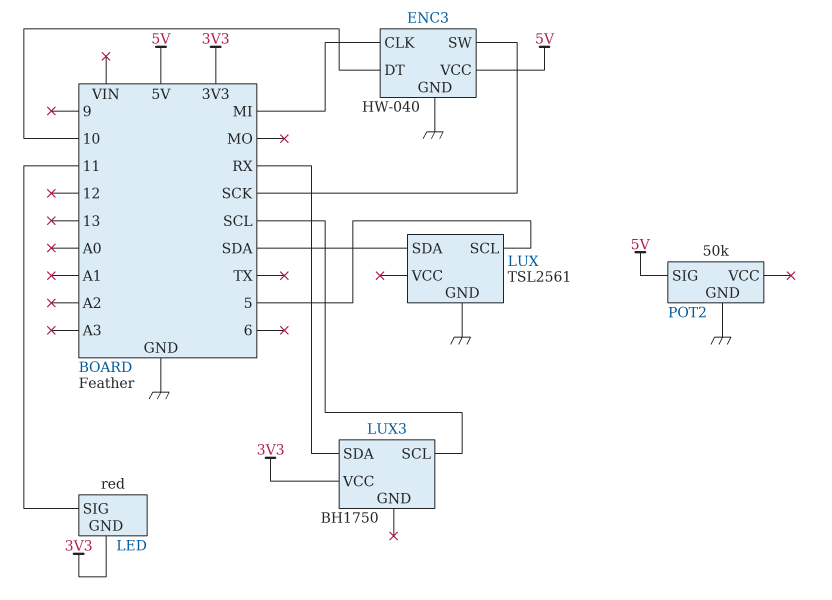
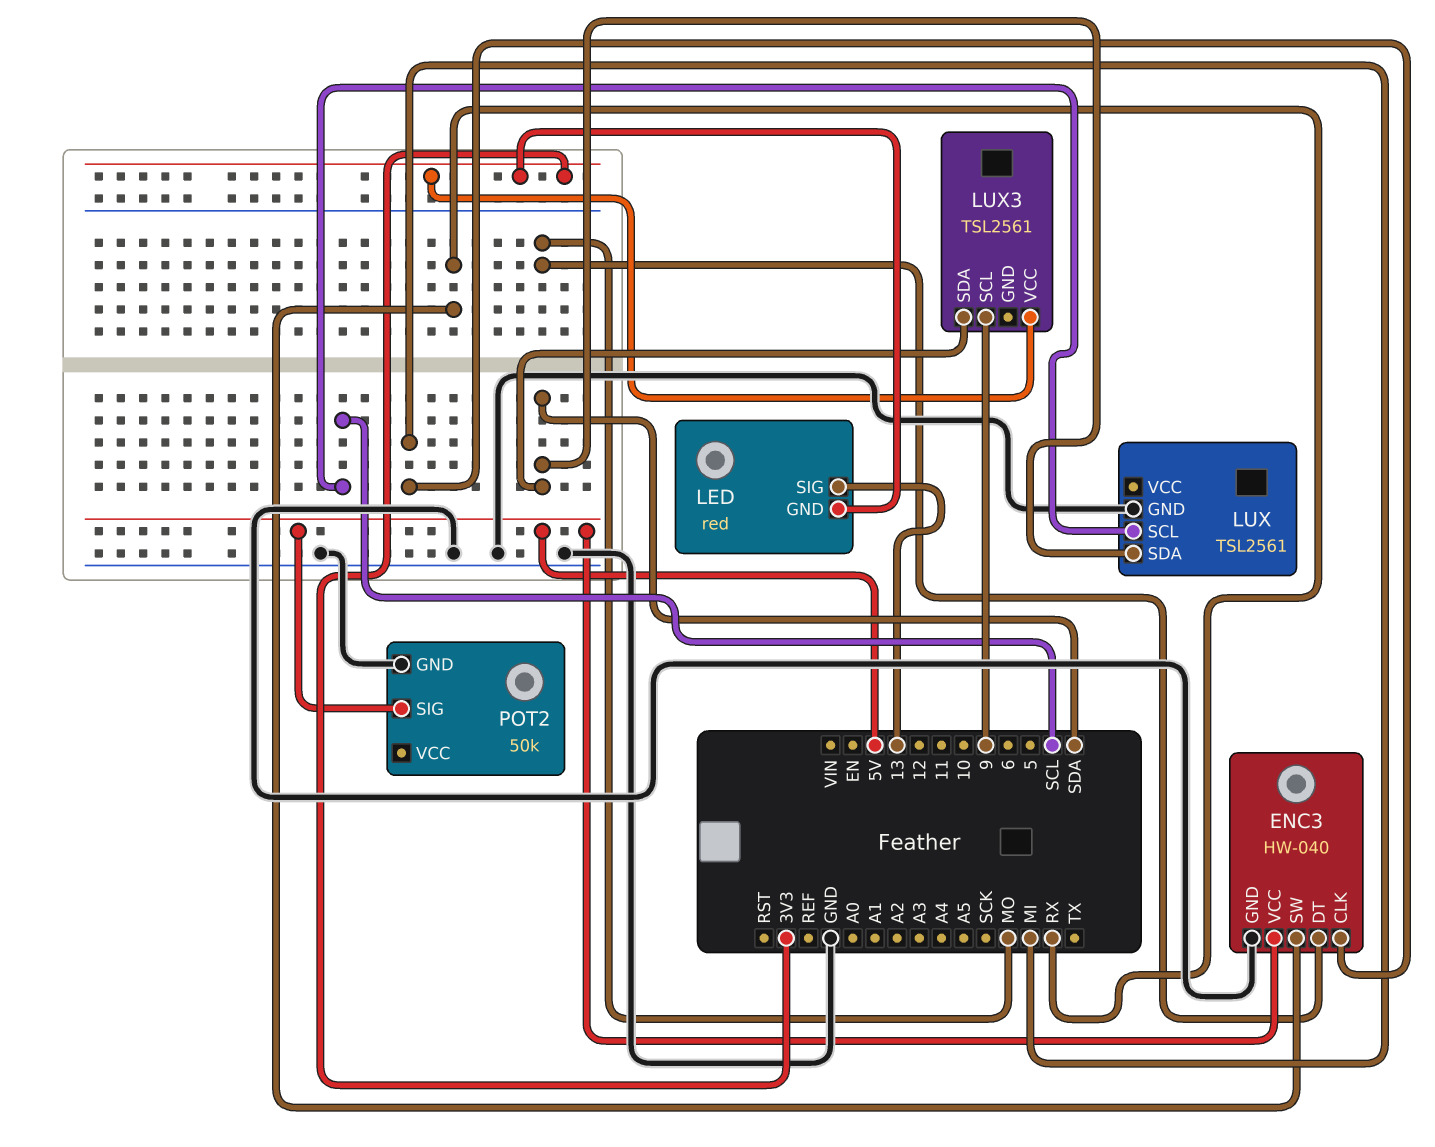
ENC3 pin DT: 10 -> MO
ENC3 pin SW: SCK -> RX
LED pin SIG: 11 -> 13
LUX pin SCL: 5 -> SCL
LUX3: BH1750 -> TSL2561
LUX3 pin SCL: SCL -> 9
LUX3 pin SDA: RX -> SDA

